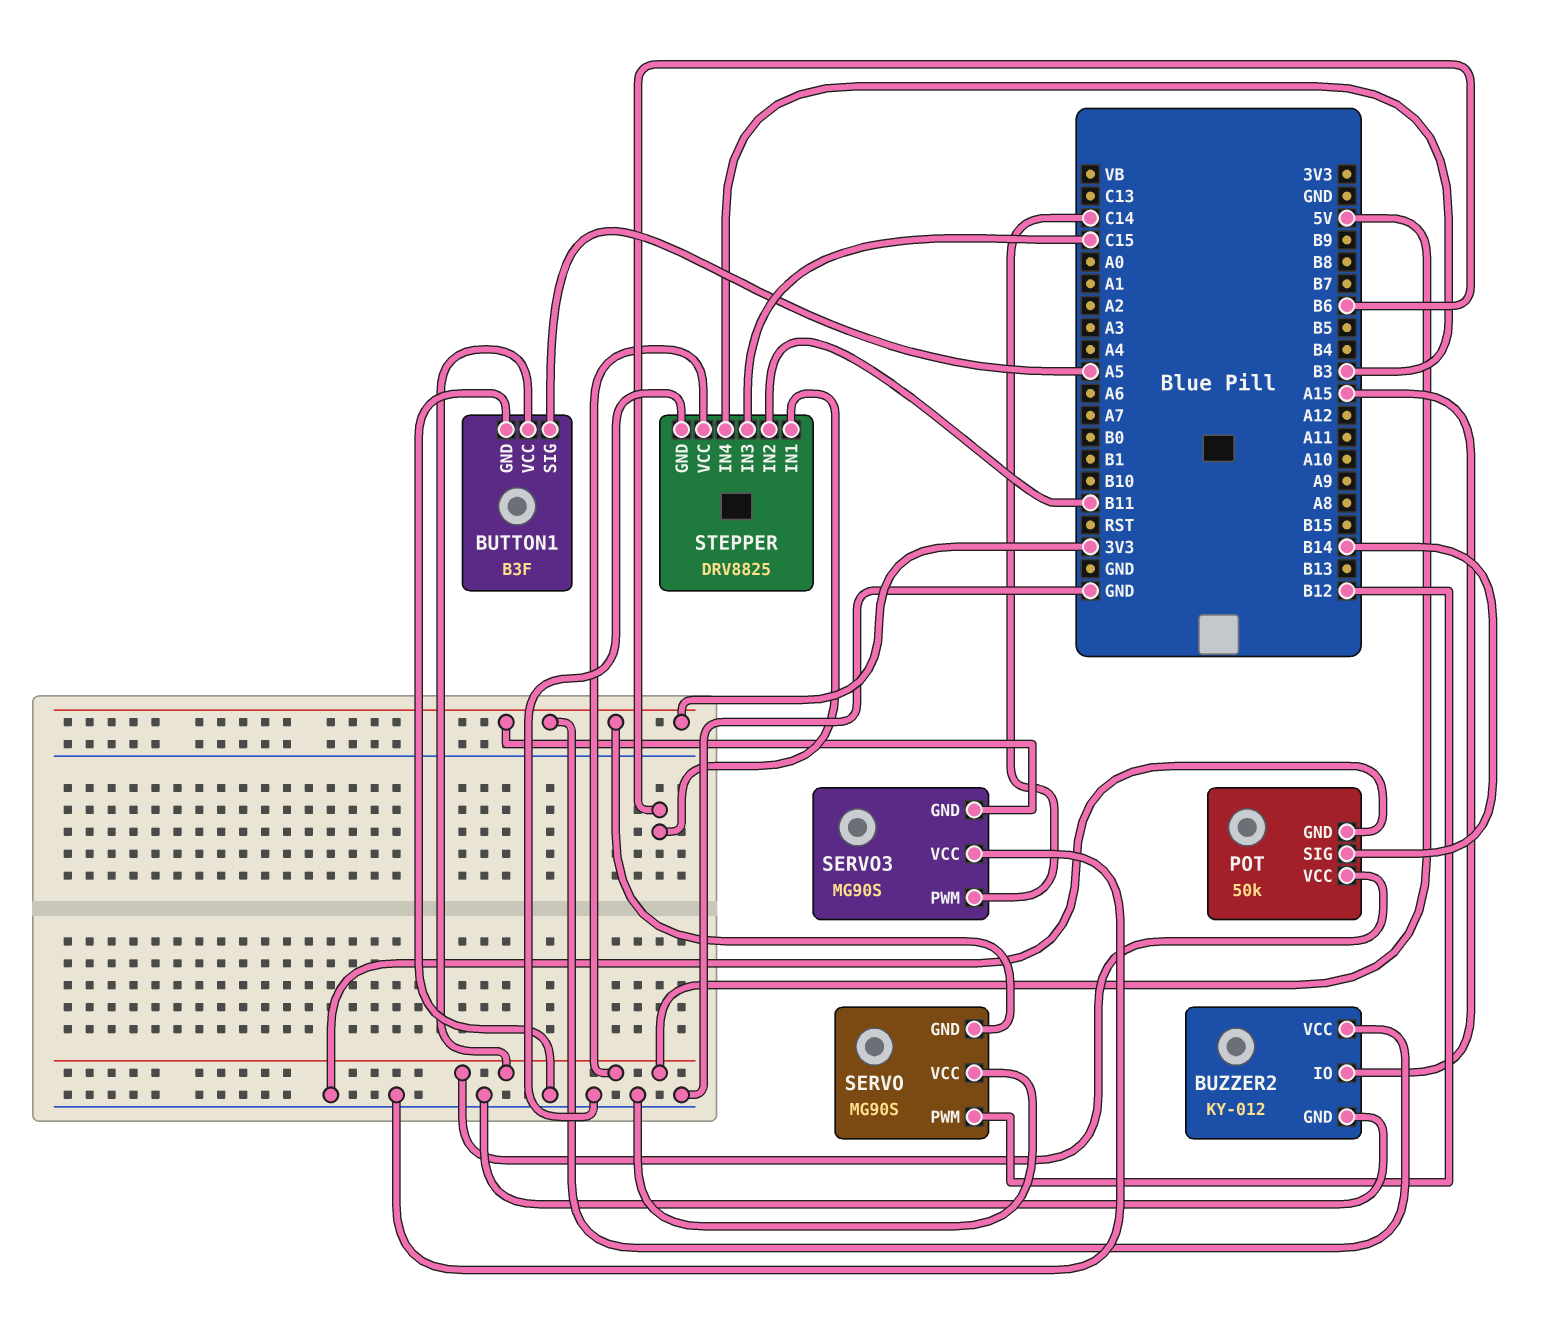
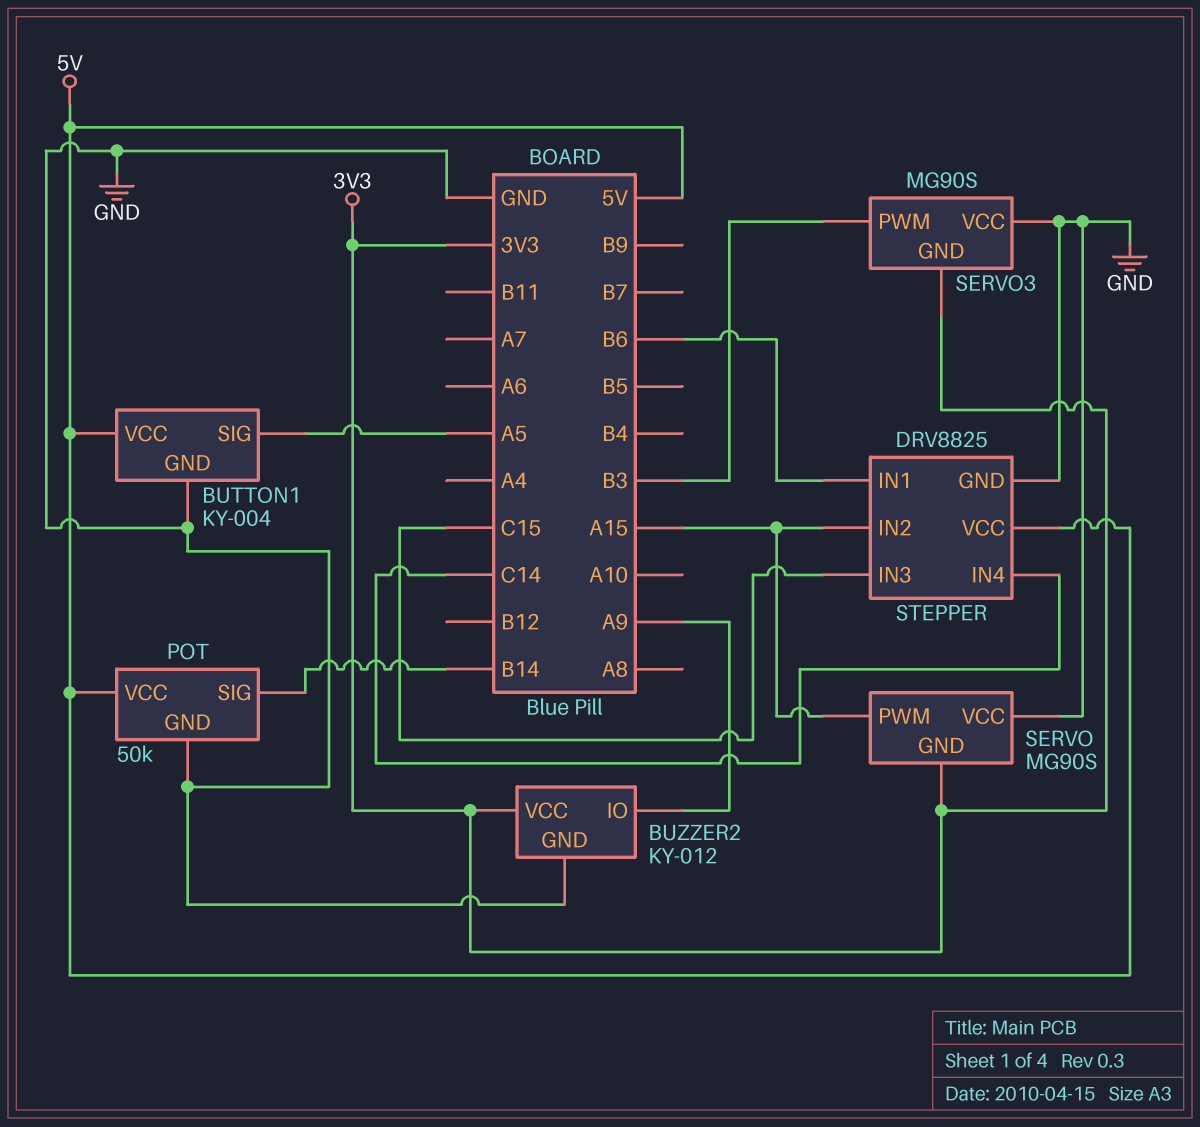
BUTTON1: B3F -> KY-004
BUZZER2 pin IO: A15 -> A9
SERVO pin PWM: B12 -> A15
SERVO3 pin PWM: C14 -> B3
STEPPER pin IN2: B11 -> A15
STEPPER pin IN4: B3 -> C14

